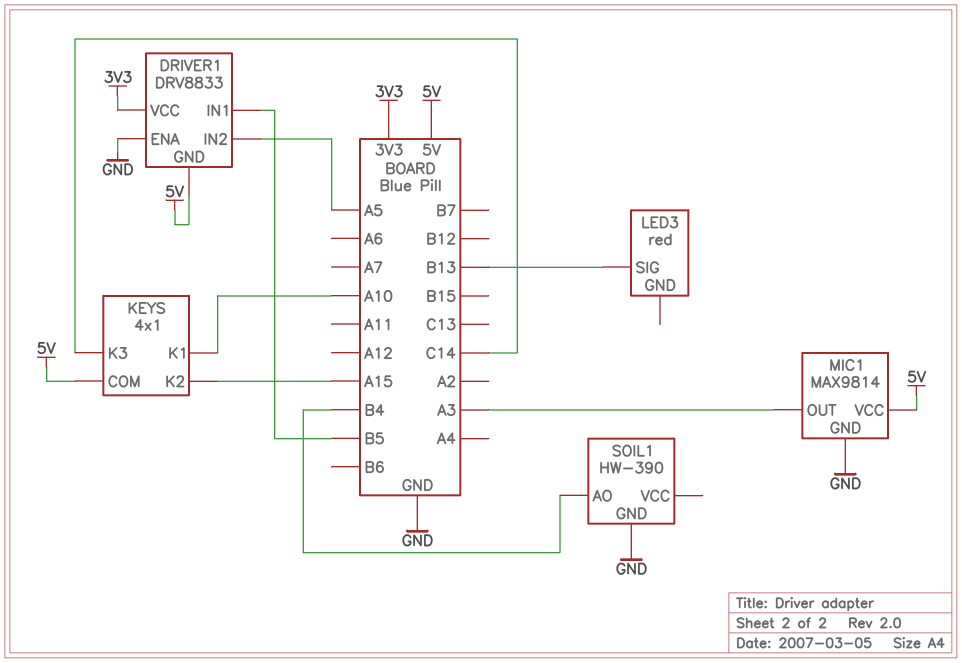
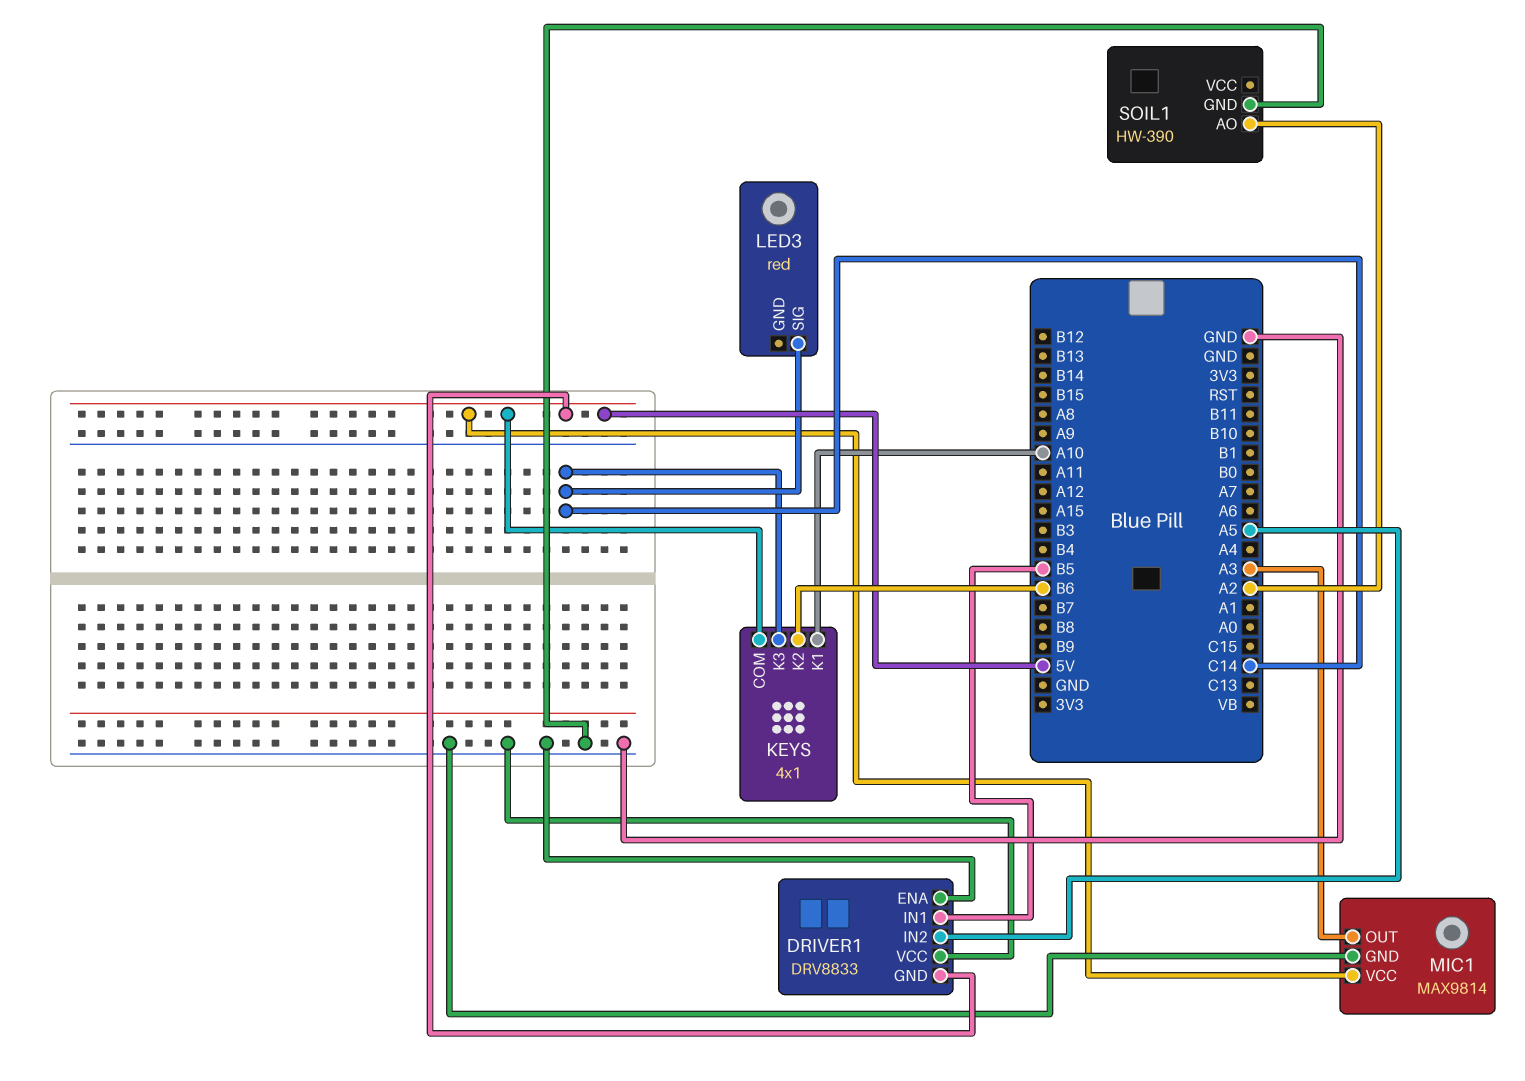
DRIVER1 pin VCC: 3V3 -> GND
KEYS pin K2: A15 -> B6
LED3 pin SIG: B13 -> C14
SOIL1 pin AO: B4 -> A2

